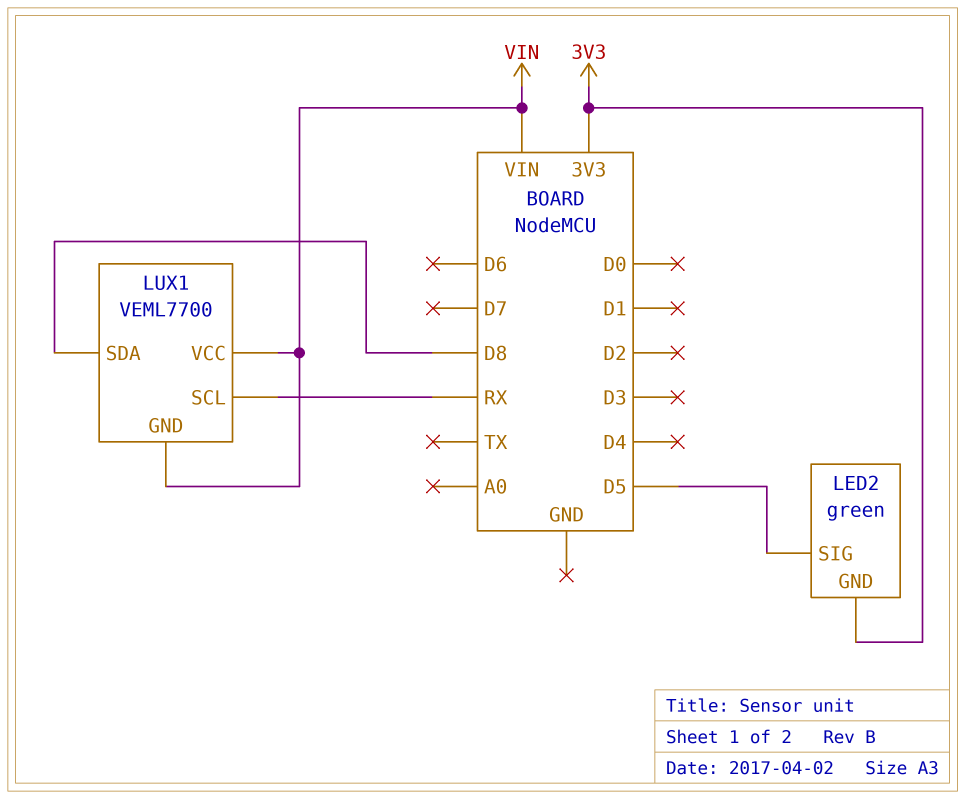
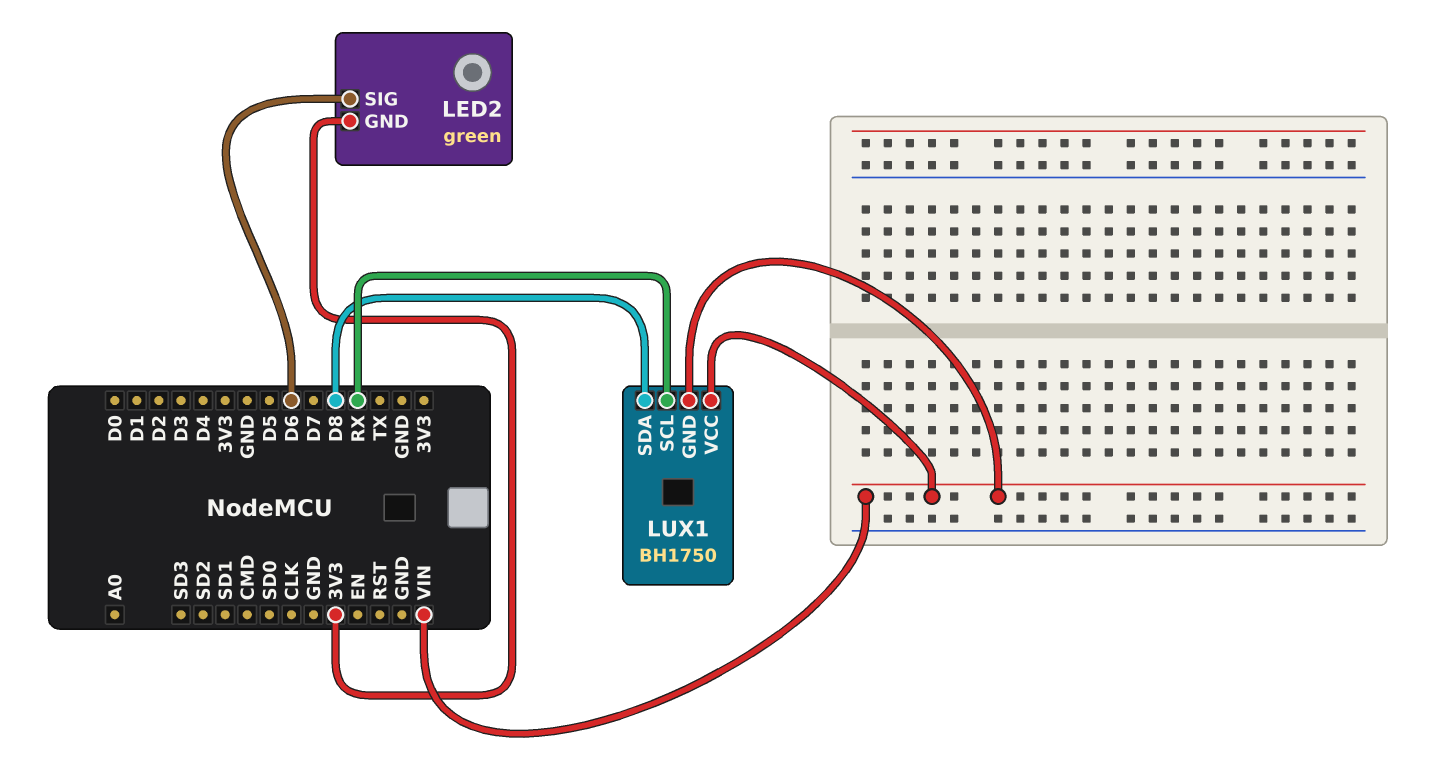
LED2 pin SIG: D5 -> D6
LUX1: VEML7700 -> BH1750

